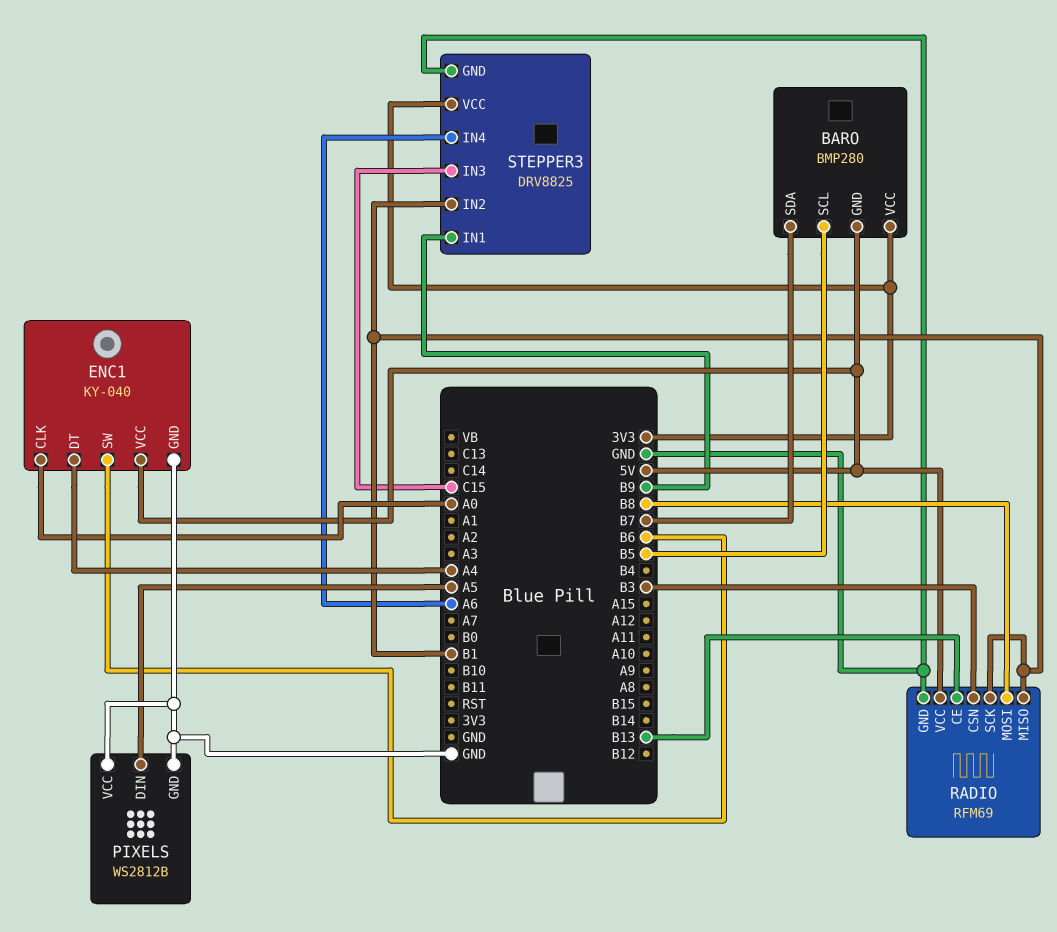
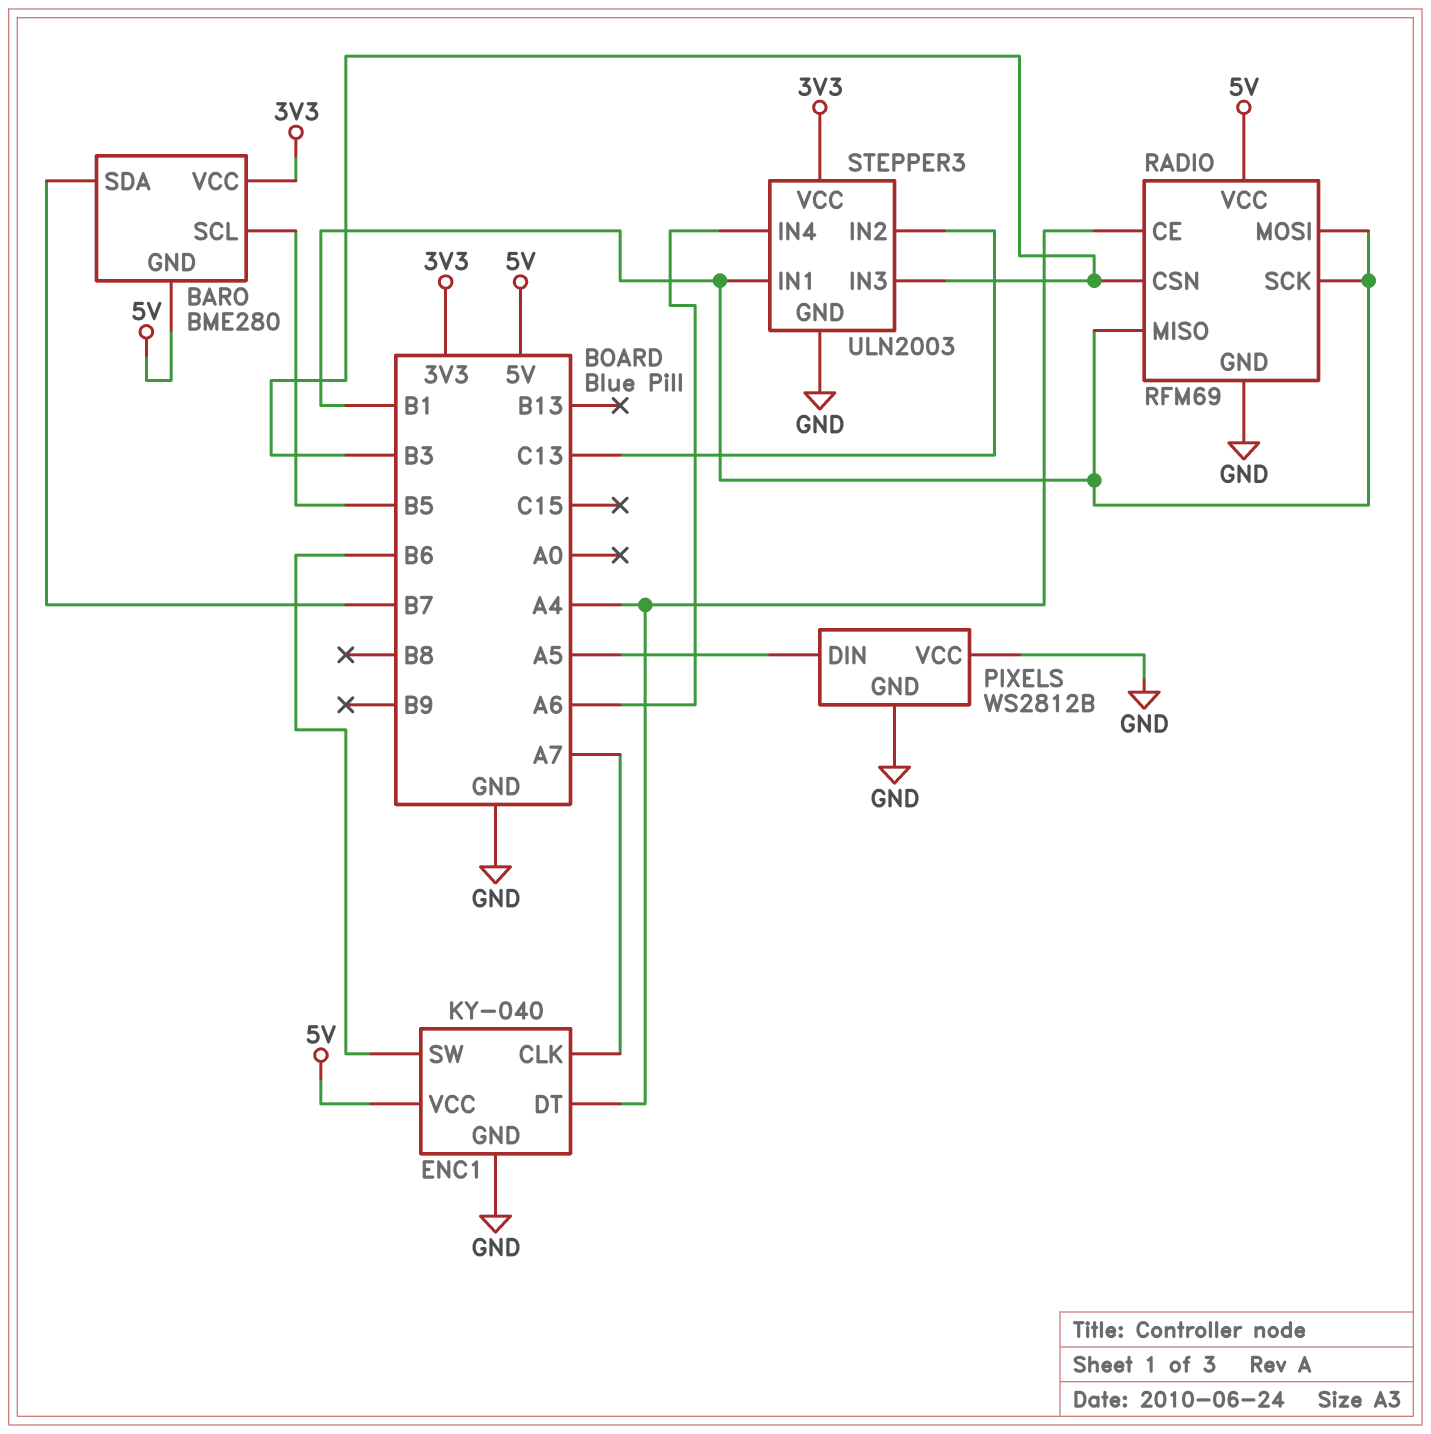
BARO: BMP280 -> BME280
ENC1 pin CLK: A0 -> A7
RADIO pin CE: B13 -> A4
RADIO pin MOSI: B8 -> B1
STEPPER3: DRV8825 -> ULN2003
STEPPER3 pin IN1: B9 -> B1
STEPPER3 pin IN2: B1 -> C13
STEPPER3 pin IN3: C15 -> B3

